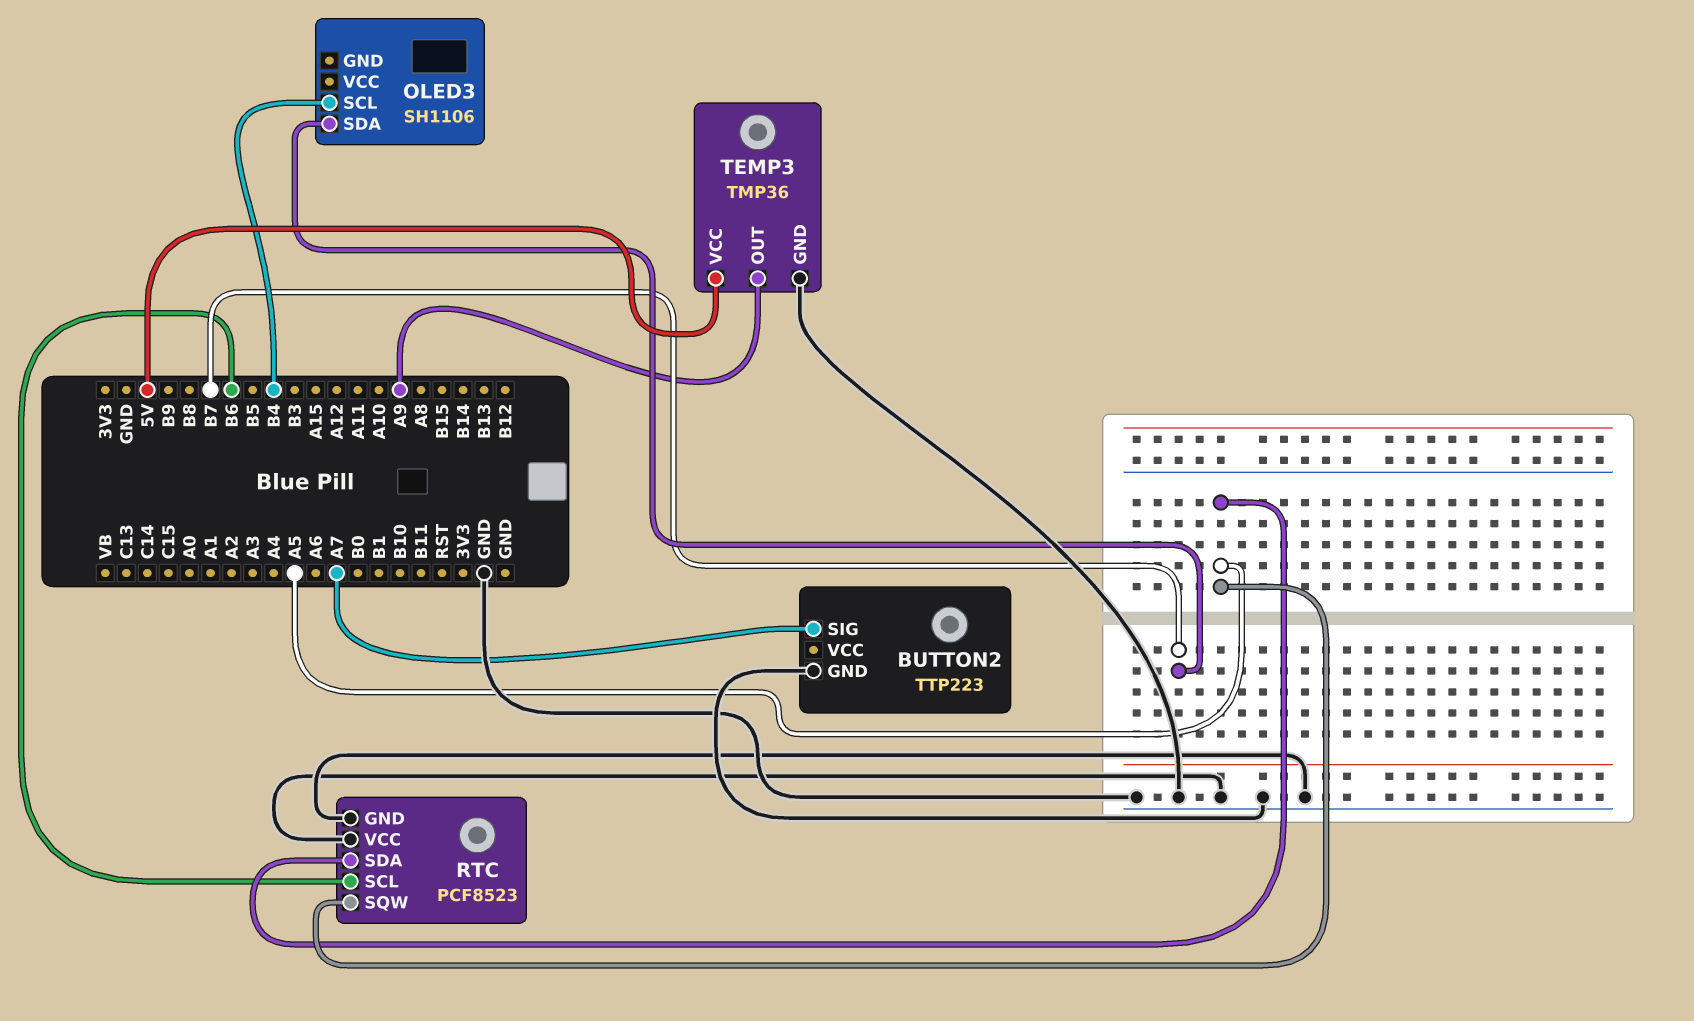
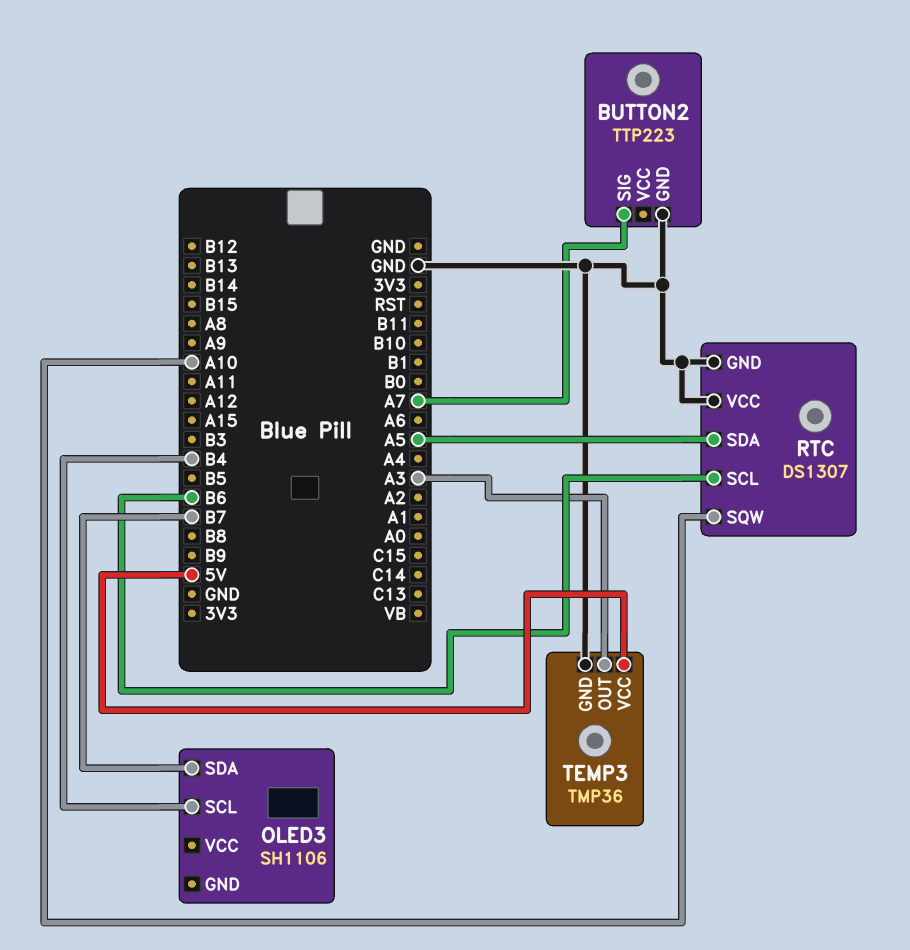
RTC: PCF8523 -> DS1307
RTC pin SQW: A5 -> A10
TEMP3 pin OUT: A9 -> A3

